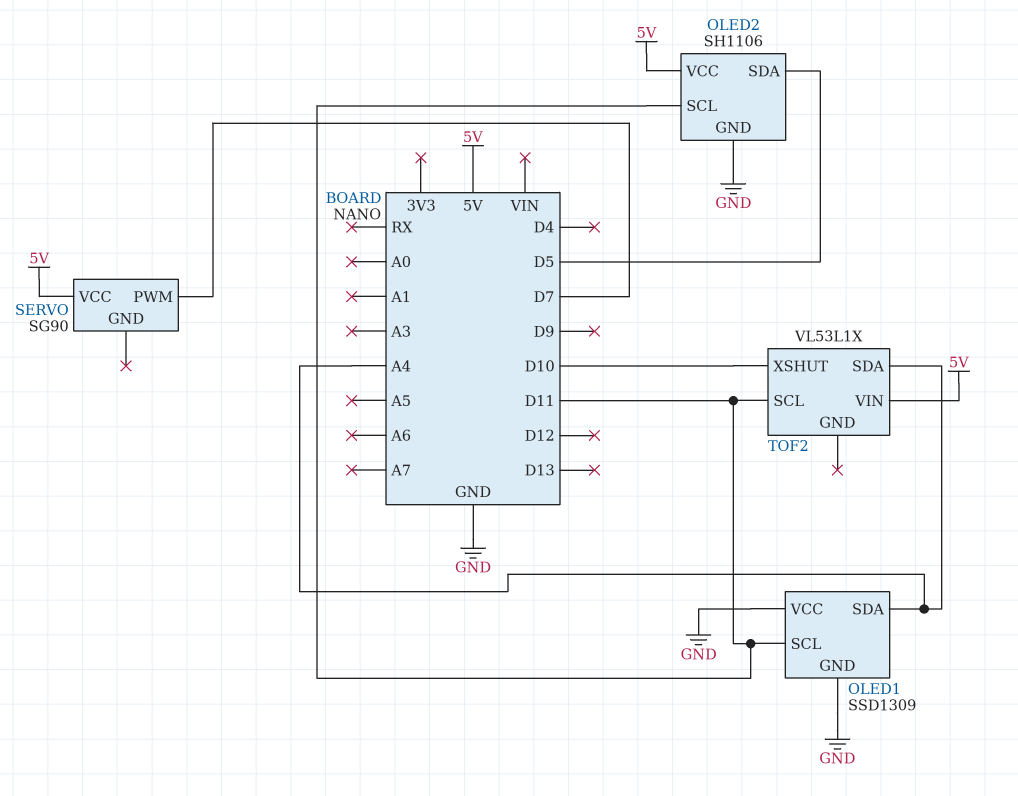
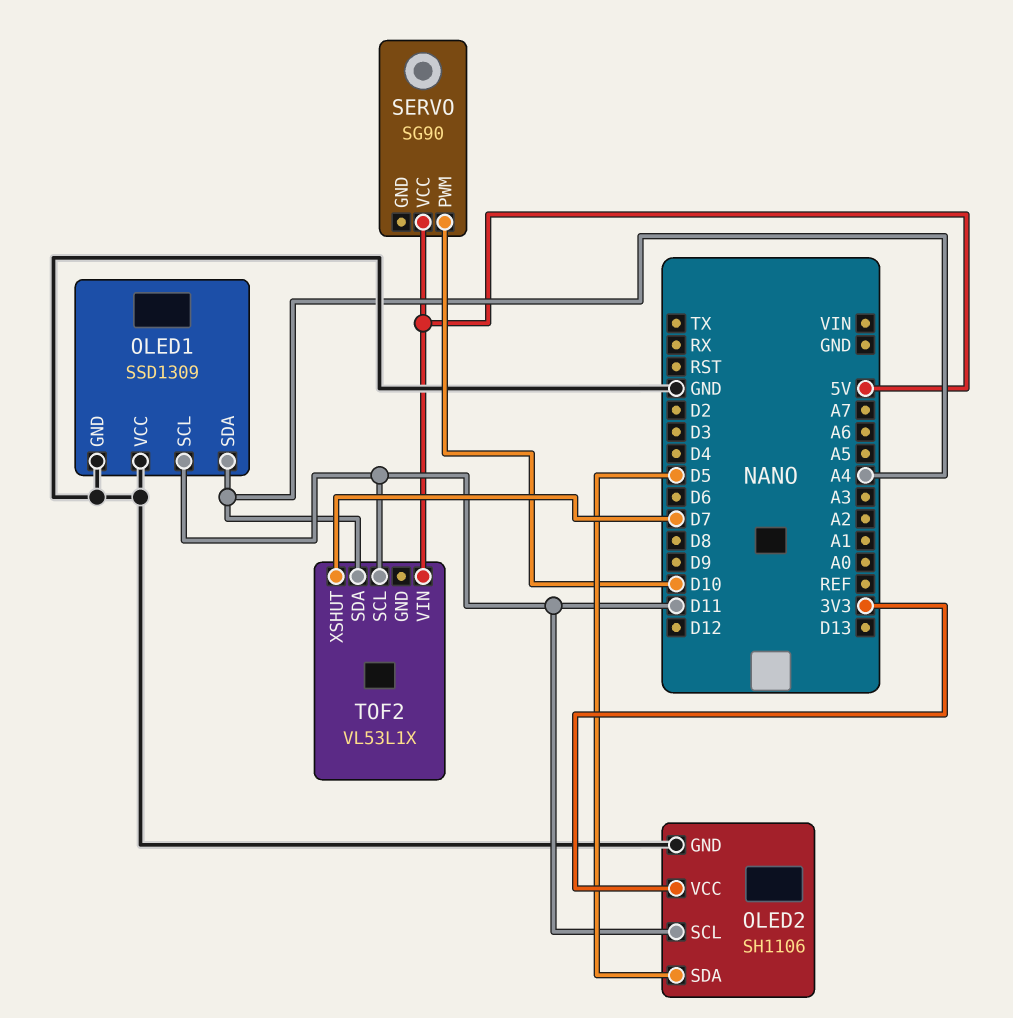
OLED2 pin VCC: 5V -> 3V3
SERVO pin PWM: D7 -> D10
TOF2 pin XSHUT: D10 -> D7

